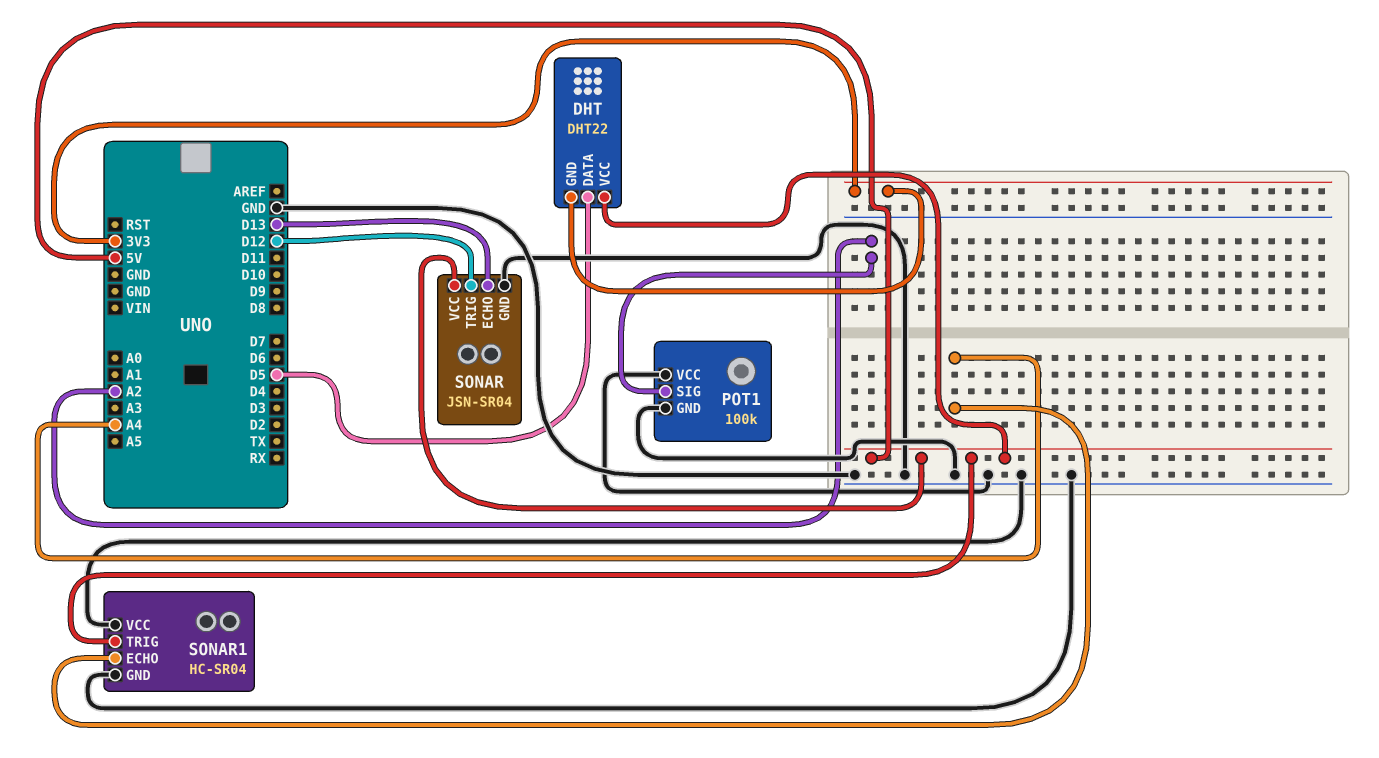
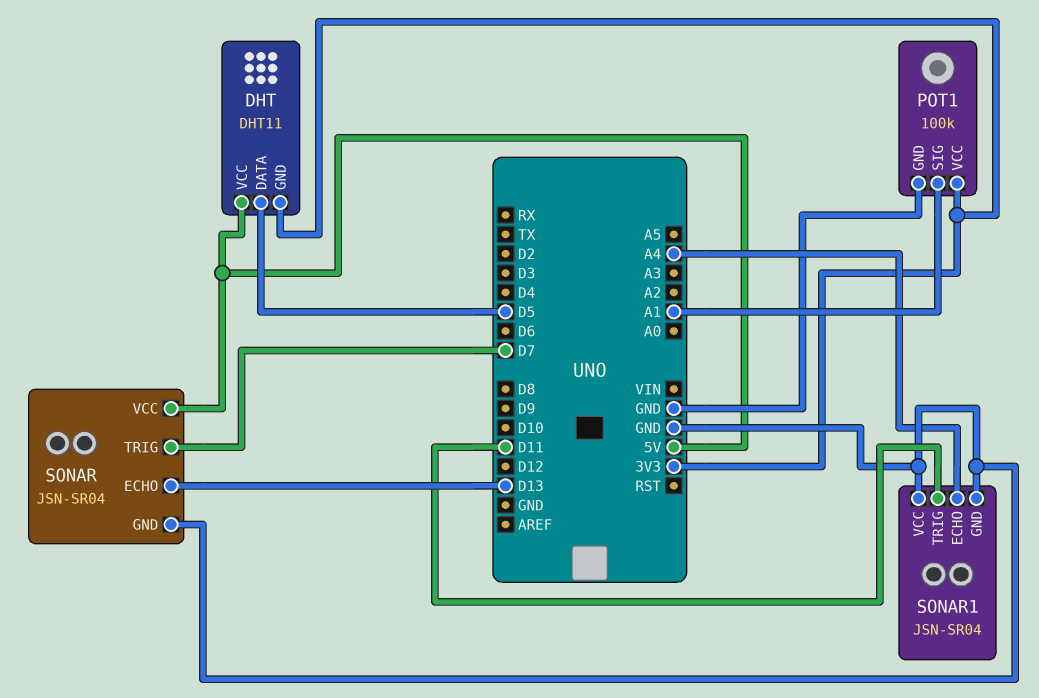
DHT: DHT22 -> DHT11
POT1 pin SIG: A2 -> A1
POT1 pin VCC: GND -> 3V3
SONAR pin TRIG: D12 -> D7
SONAR1: HC-SR04 -> JSN-SR04
SONAR1 pin TRIG: 5V -> D11

